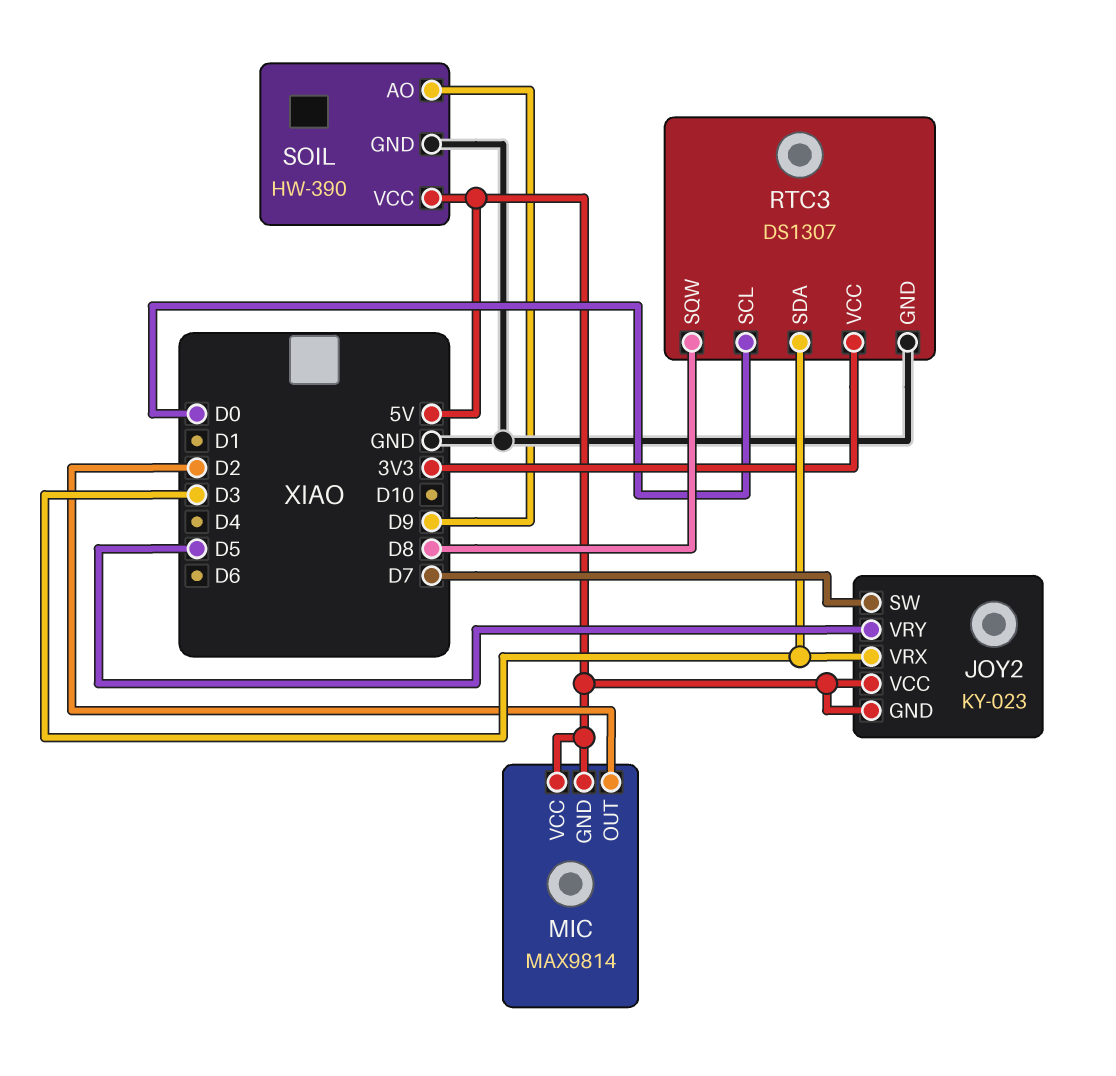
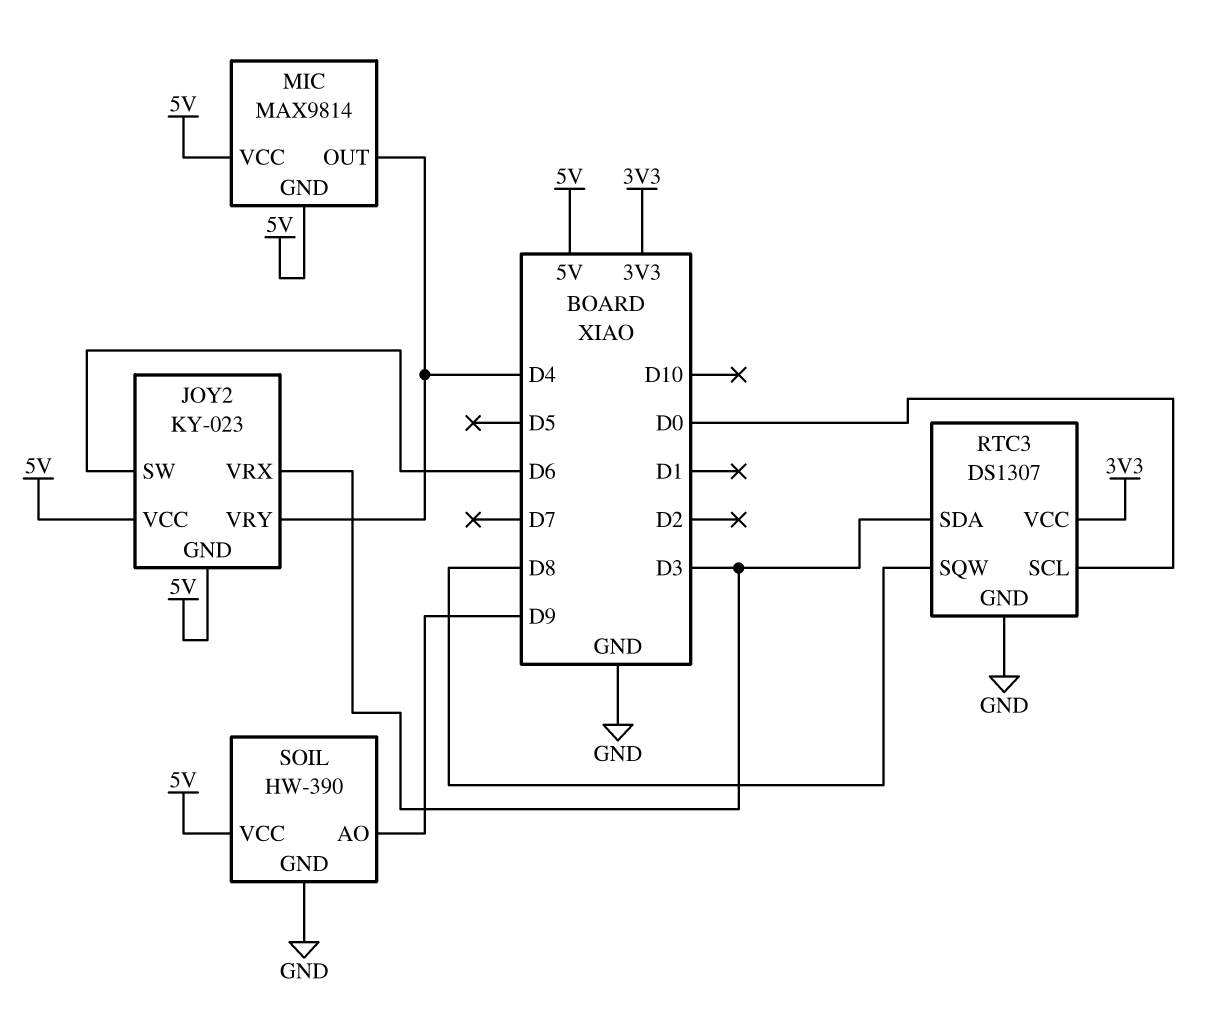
JOY2 pin SW: D7 -> D6
JOY2 pin VRY: D5 -> D4
MIC pin OUT: D2 -> D4

